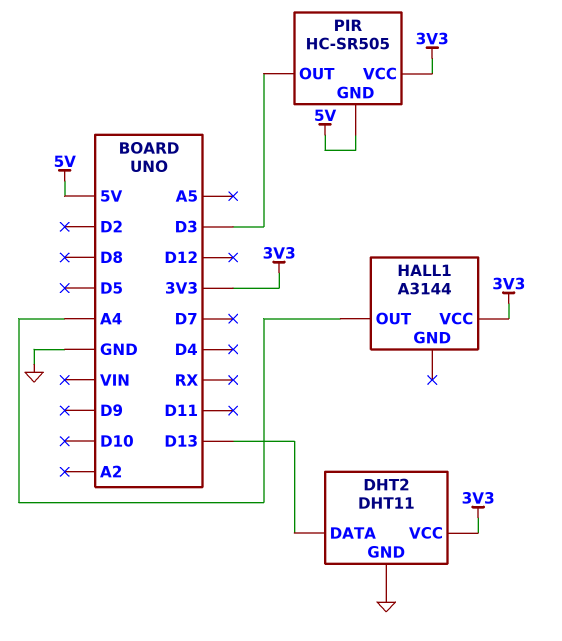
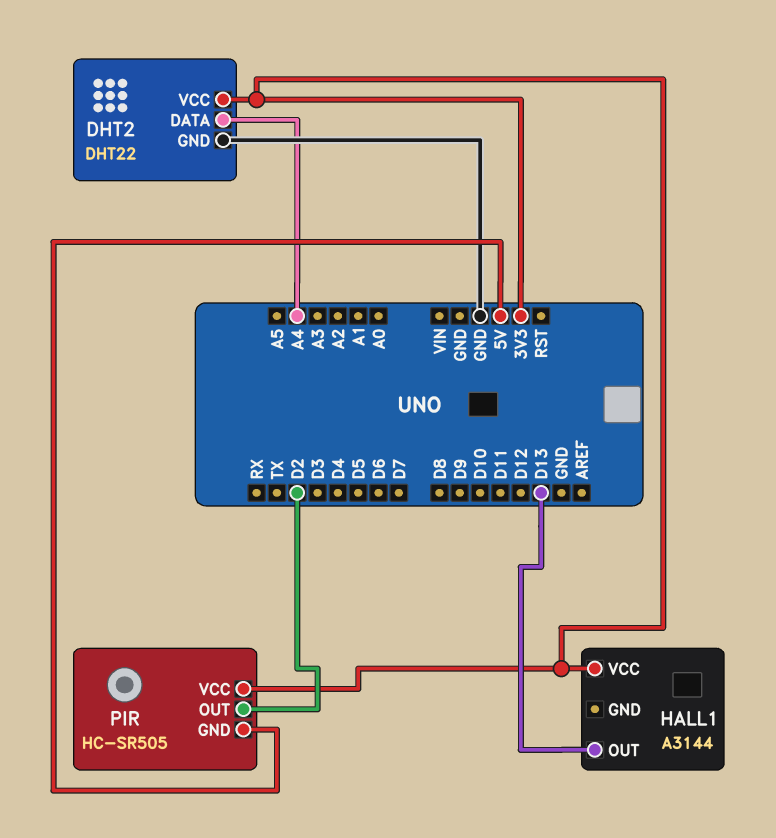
DHT2: DHT11 -> DHT22
DHT2 pin DATA: D13 -> A4
HALL1 pin OUT: A4 -> D13
PIR pin OUT: D3 -> D2

